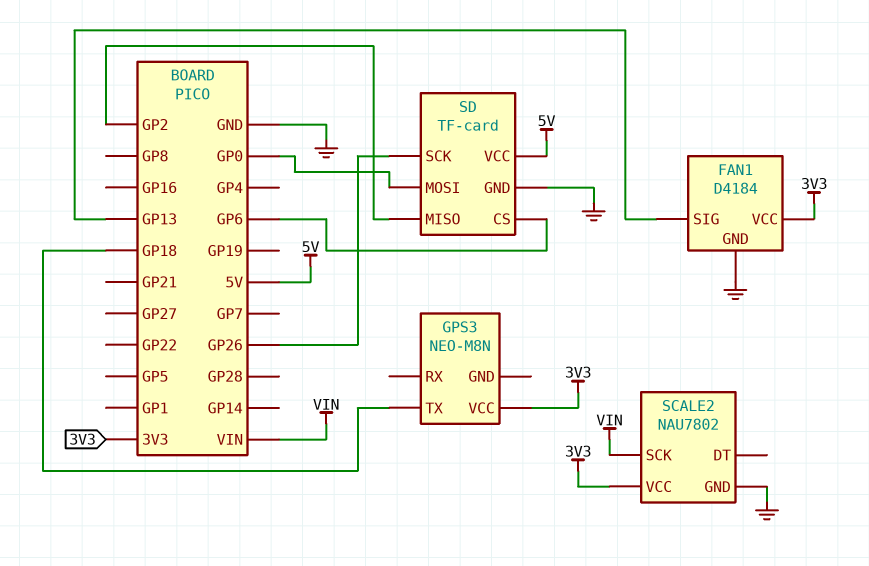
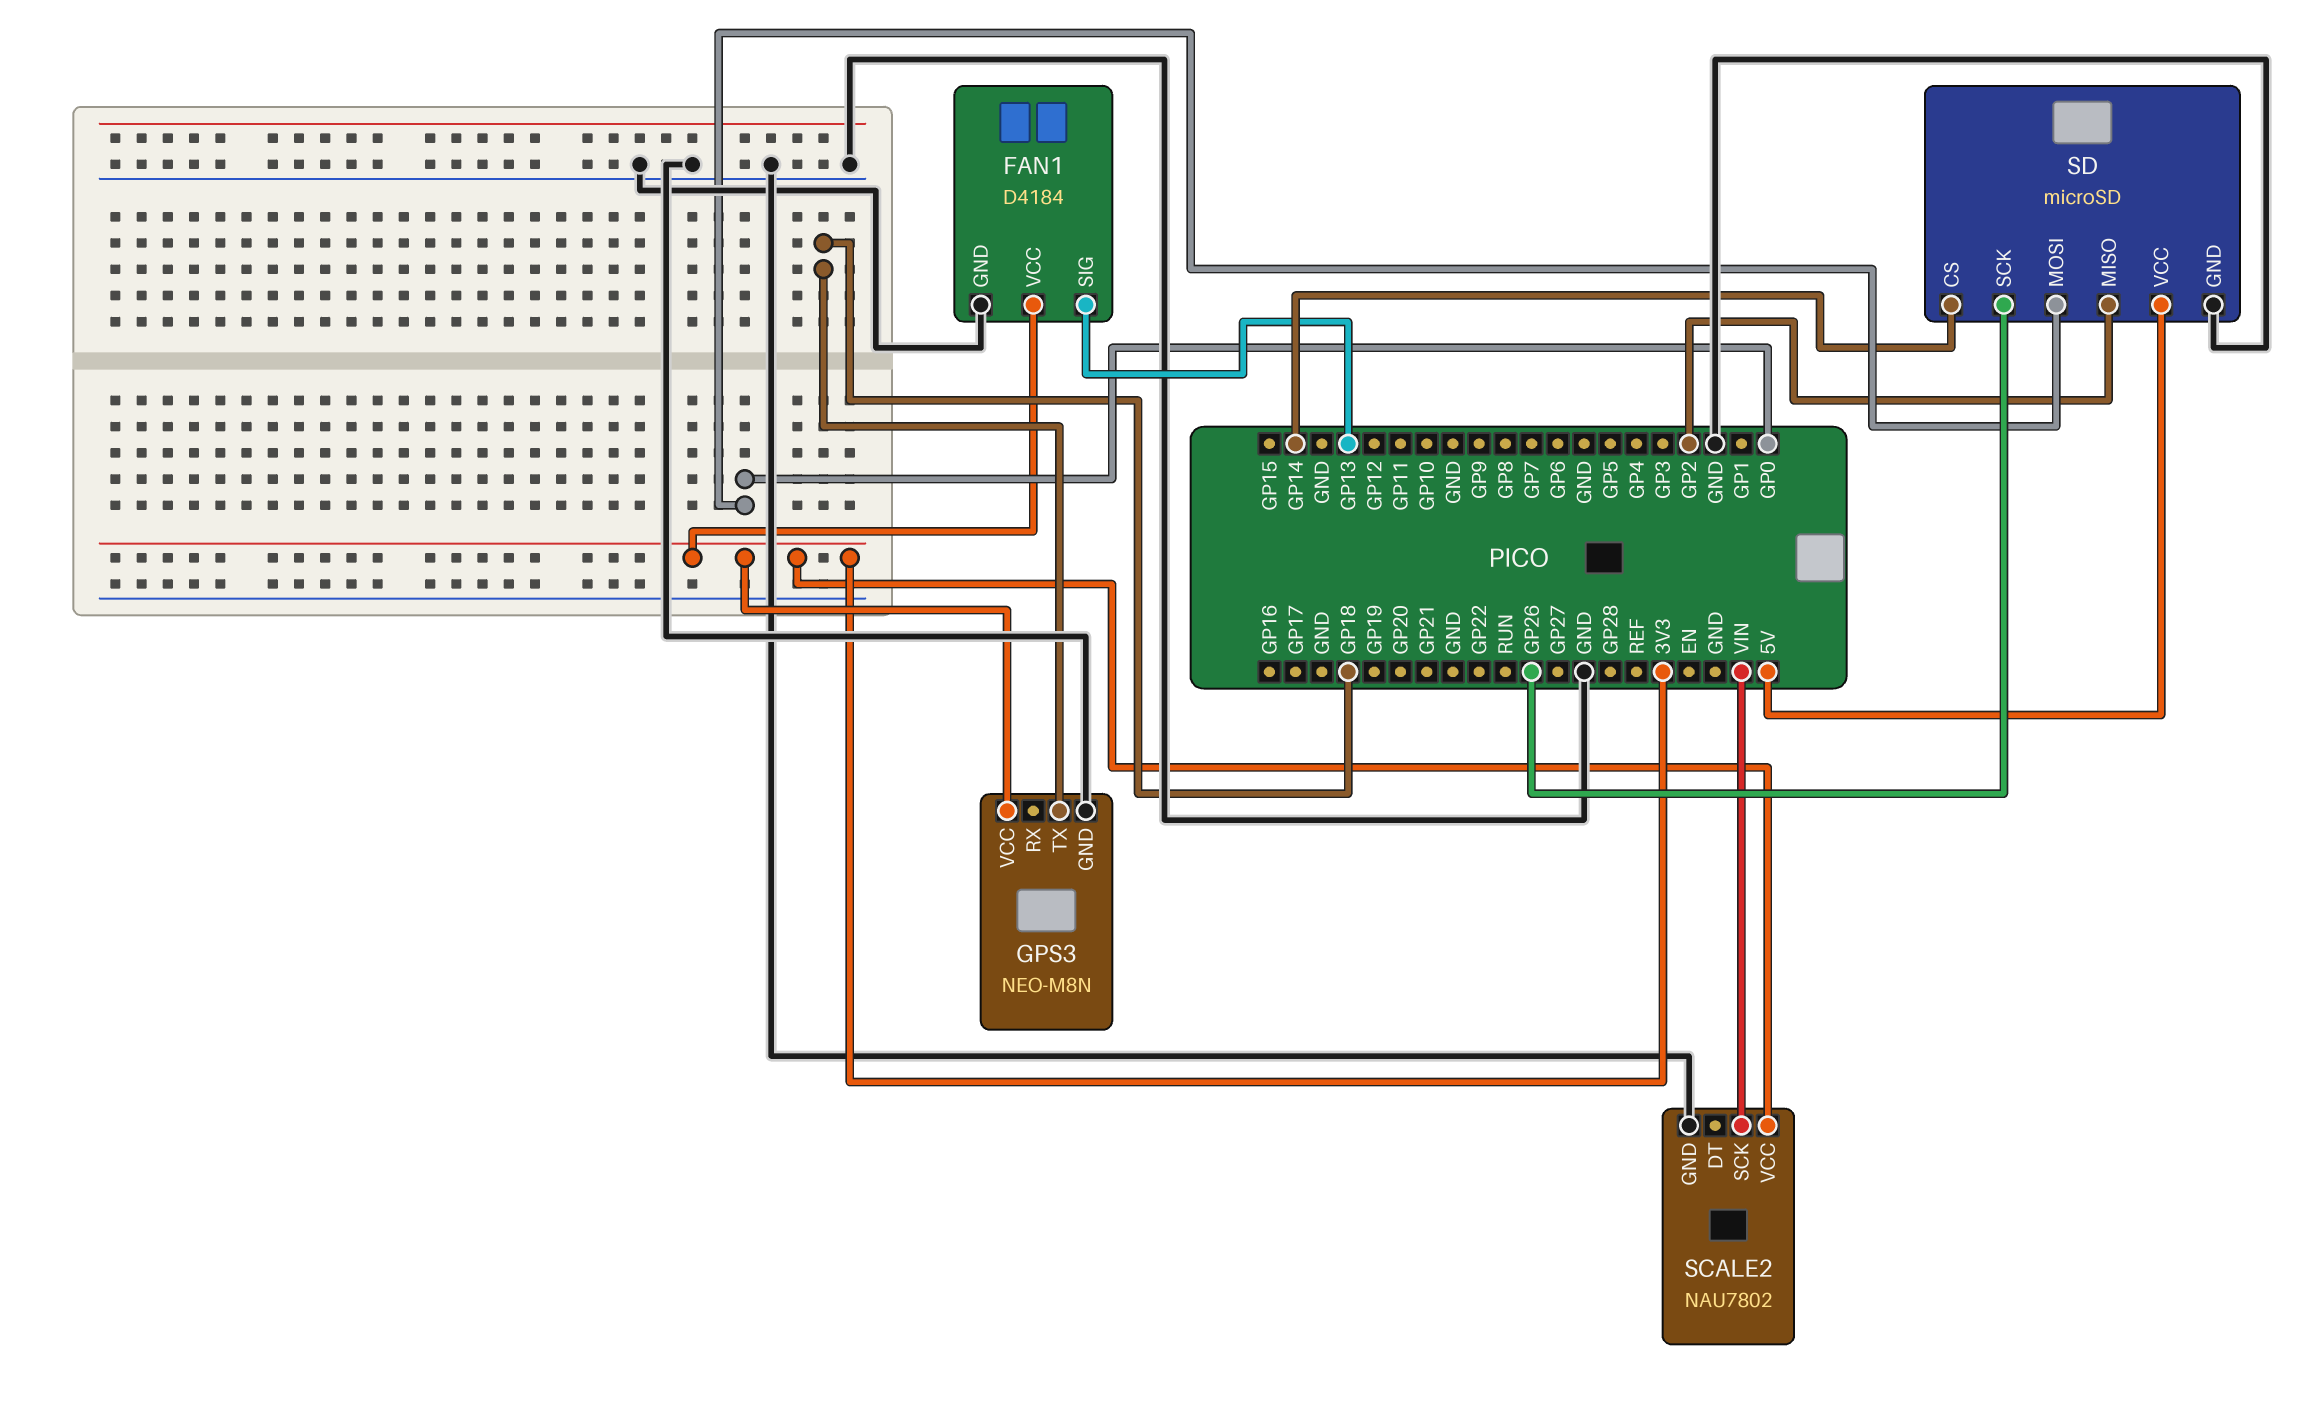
GPS3 pin GND: none -> GND
SD: TF-card -> microSD
SD pin CS: GP6 -> GP14

